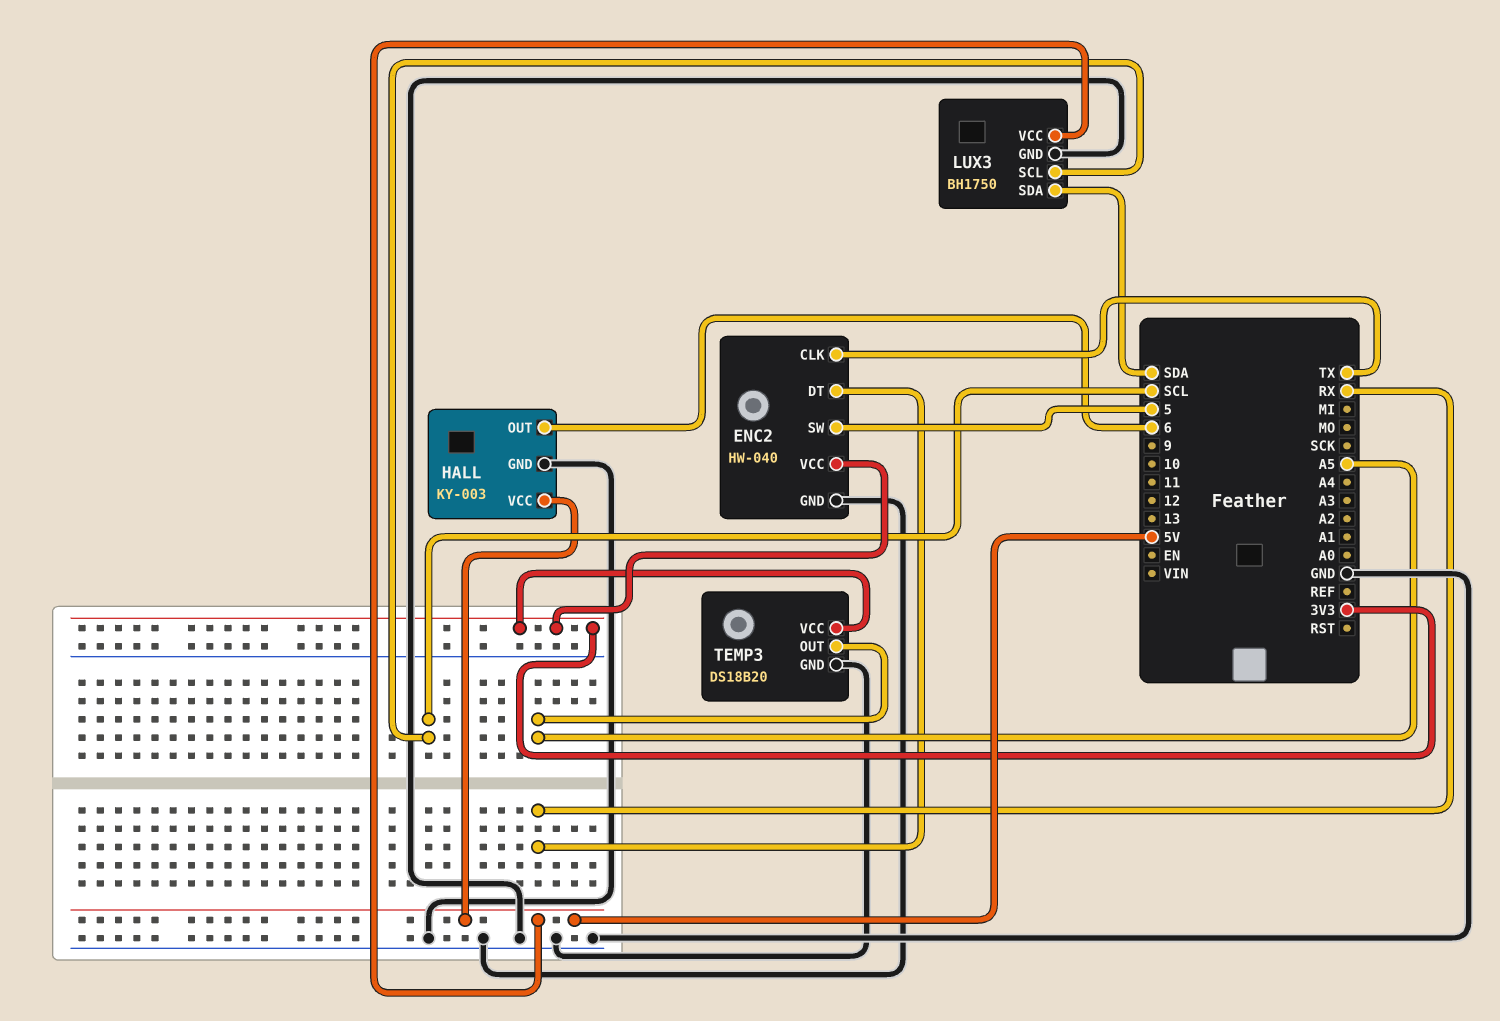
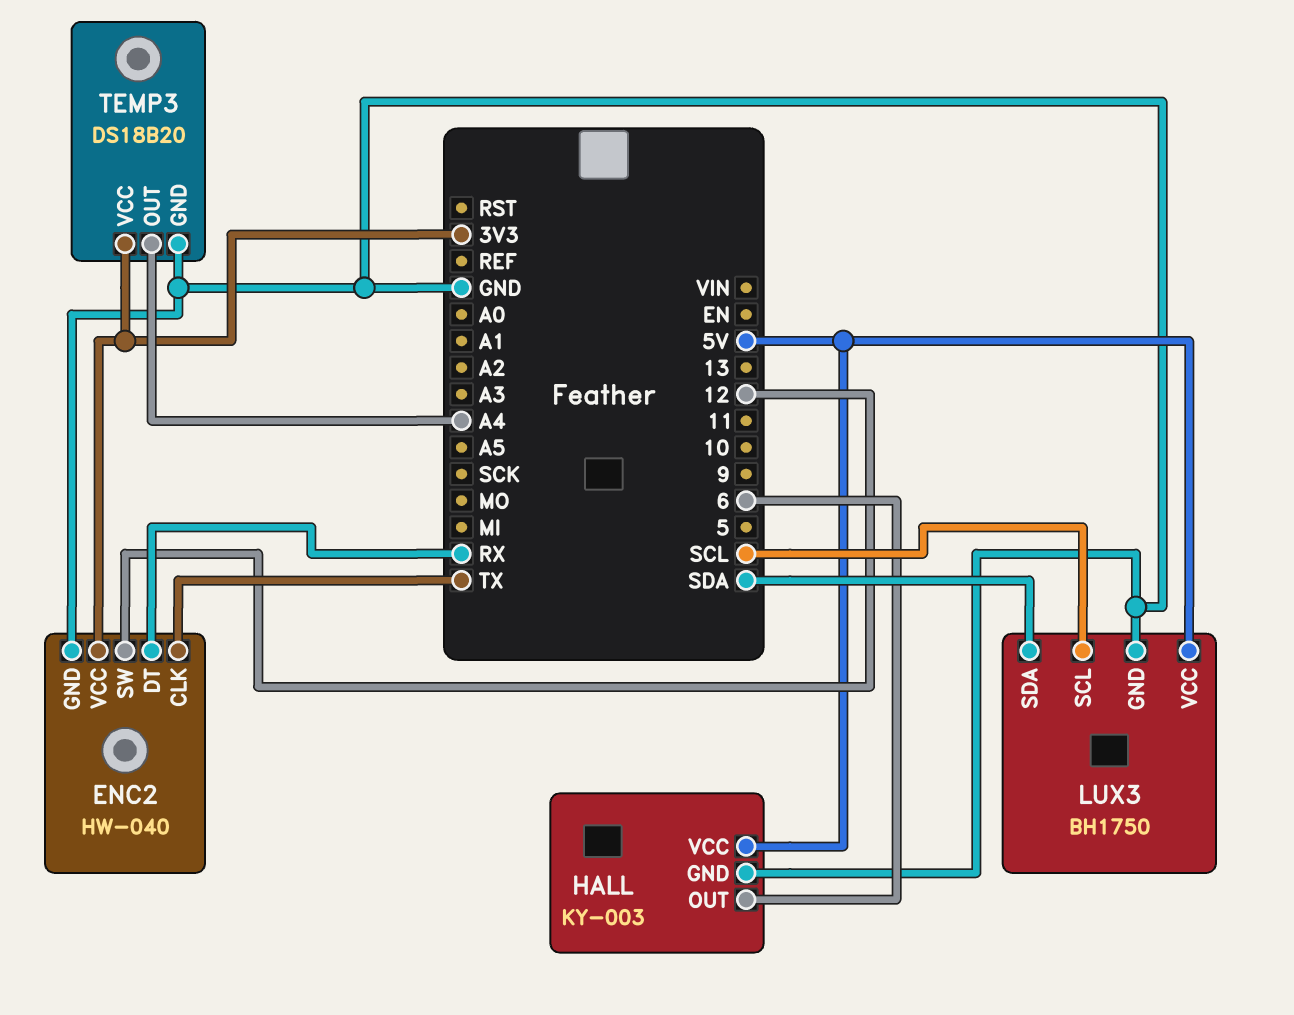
ENC2 pin SW: 5 -> 12
TEMP3 pin OUT: A5 -> A4

